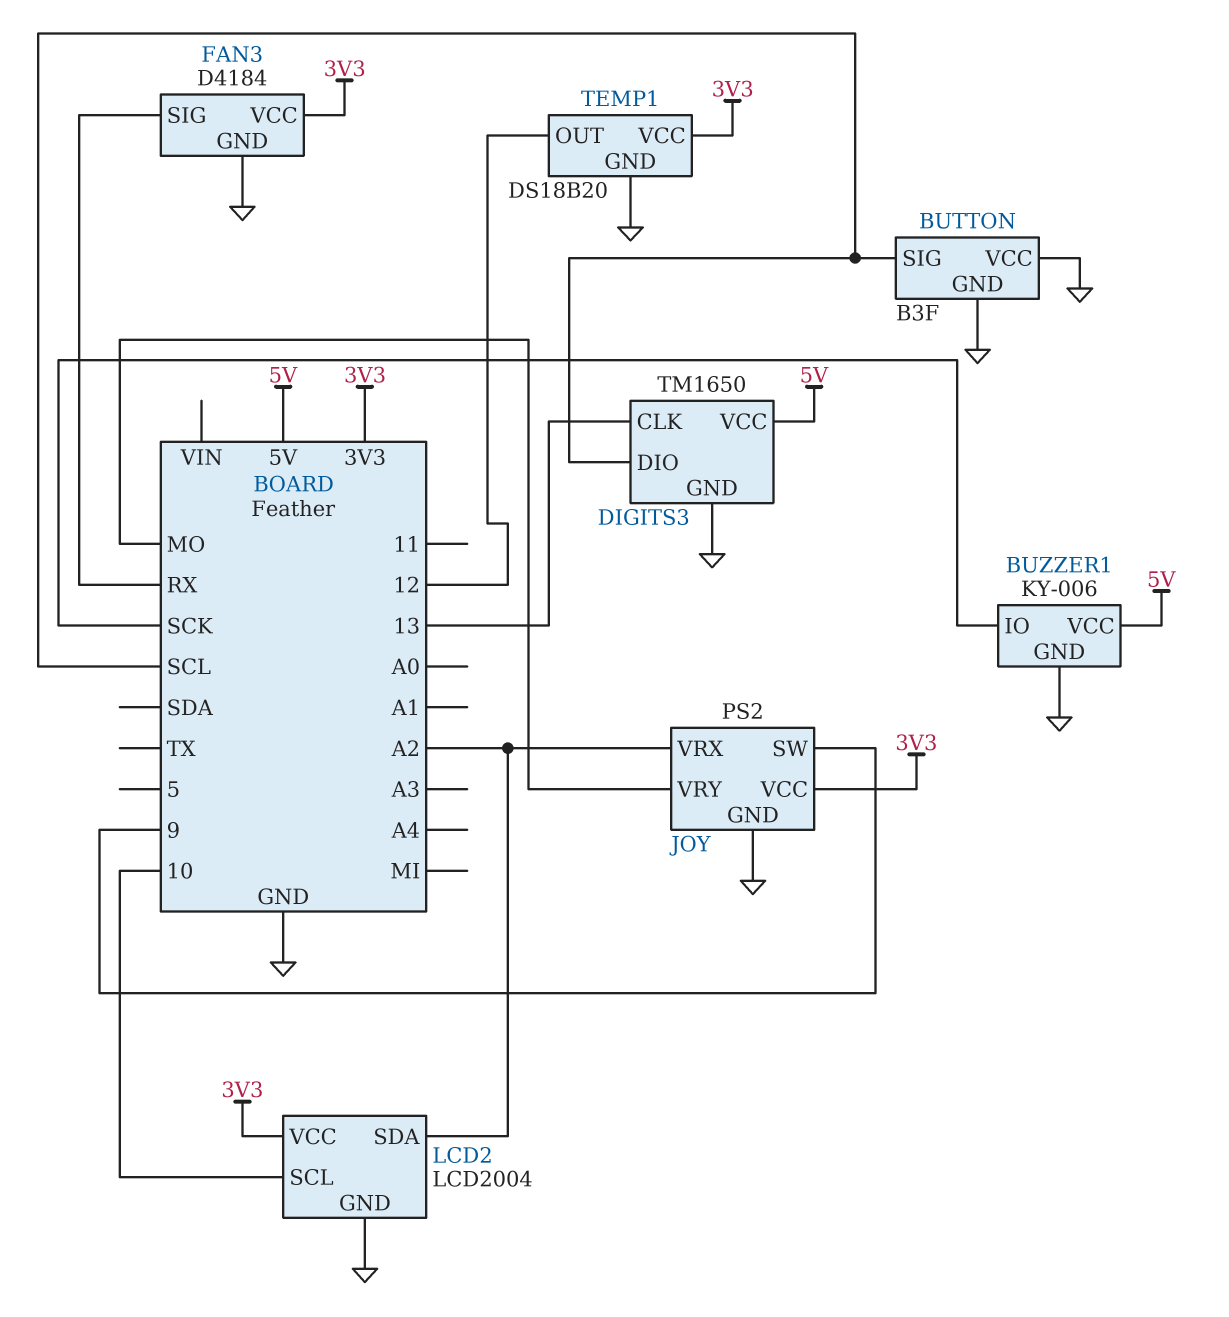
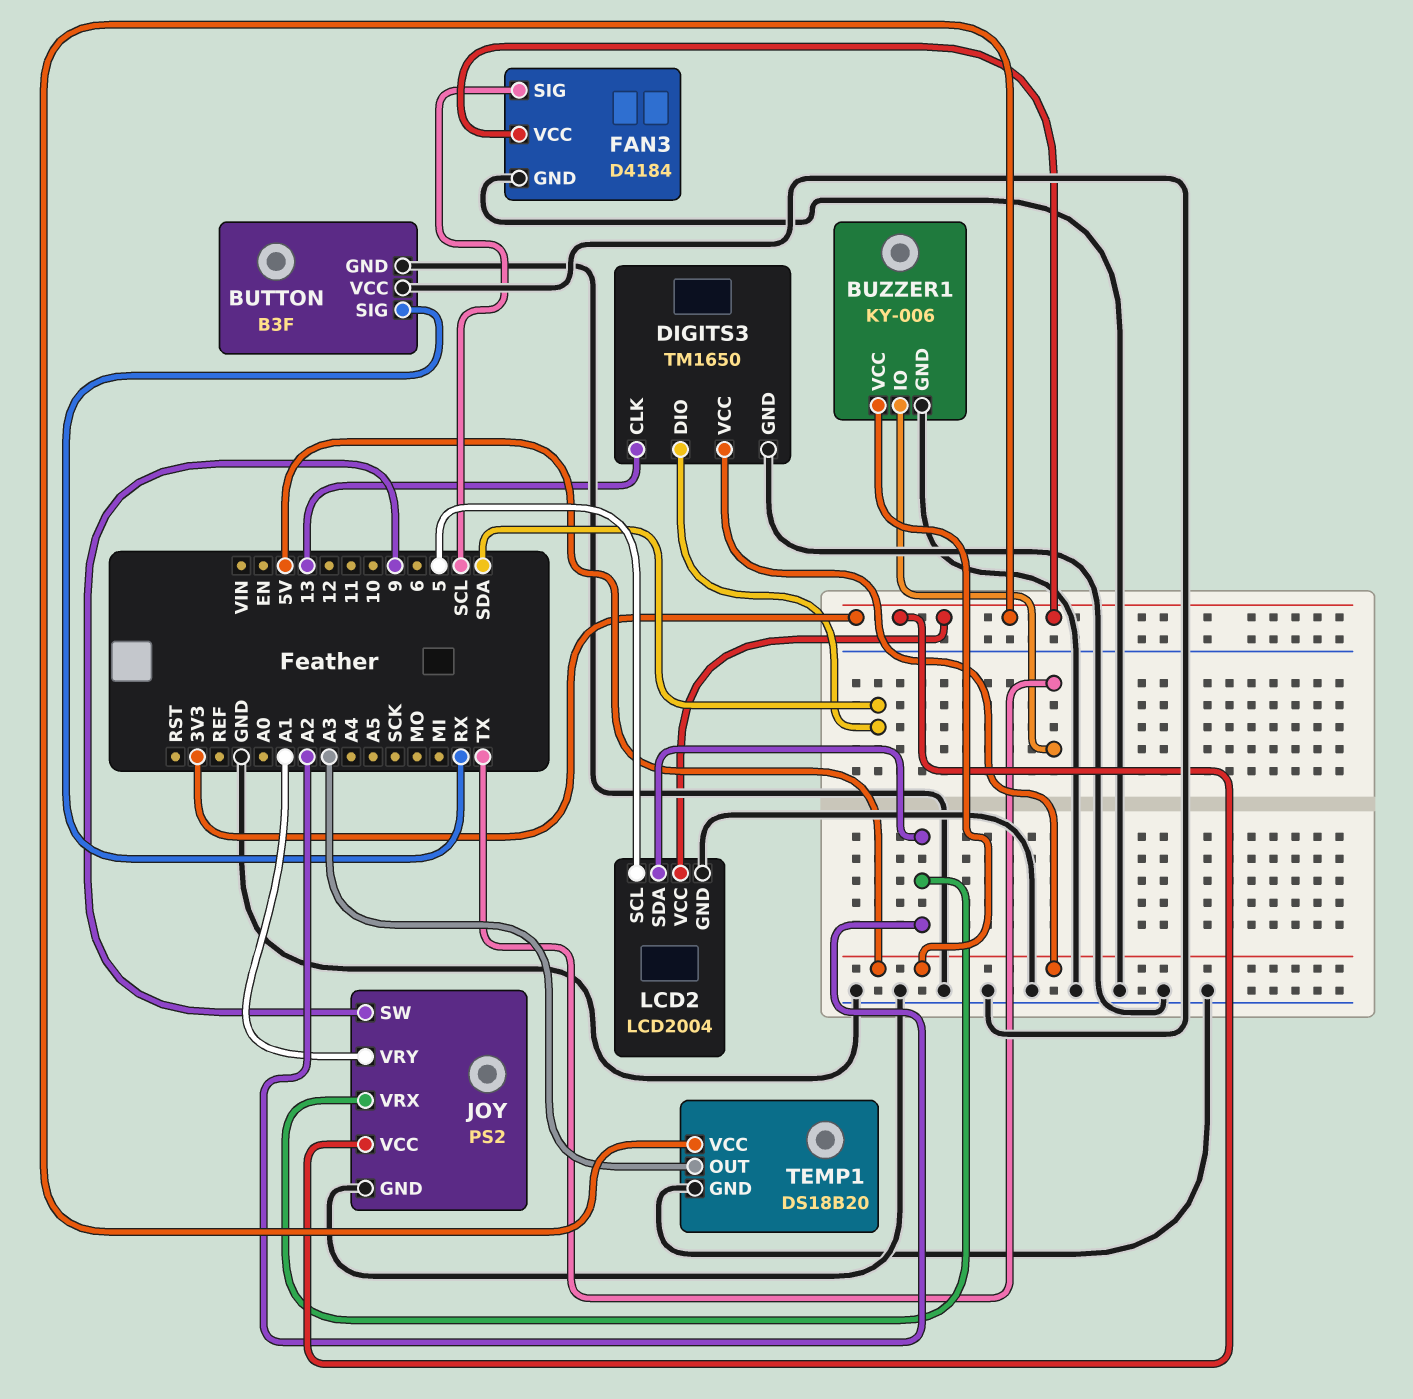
BUTTON pin SIG: SCL -> RX
BUZZER1 pin IO: SCK -> TX
DIGITS3 pin DIO: SCL -> SDA
FAN3 pin SIG: RX -> SCL
JOY pin VRY: MO -> A1
LCD2 pin SCL: 10 -> 5
TEMP1 pin OUT: 12 -> A3

